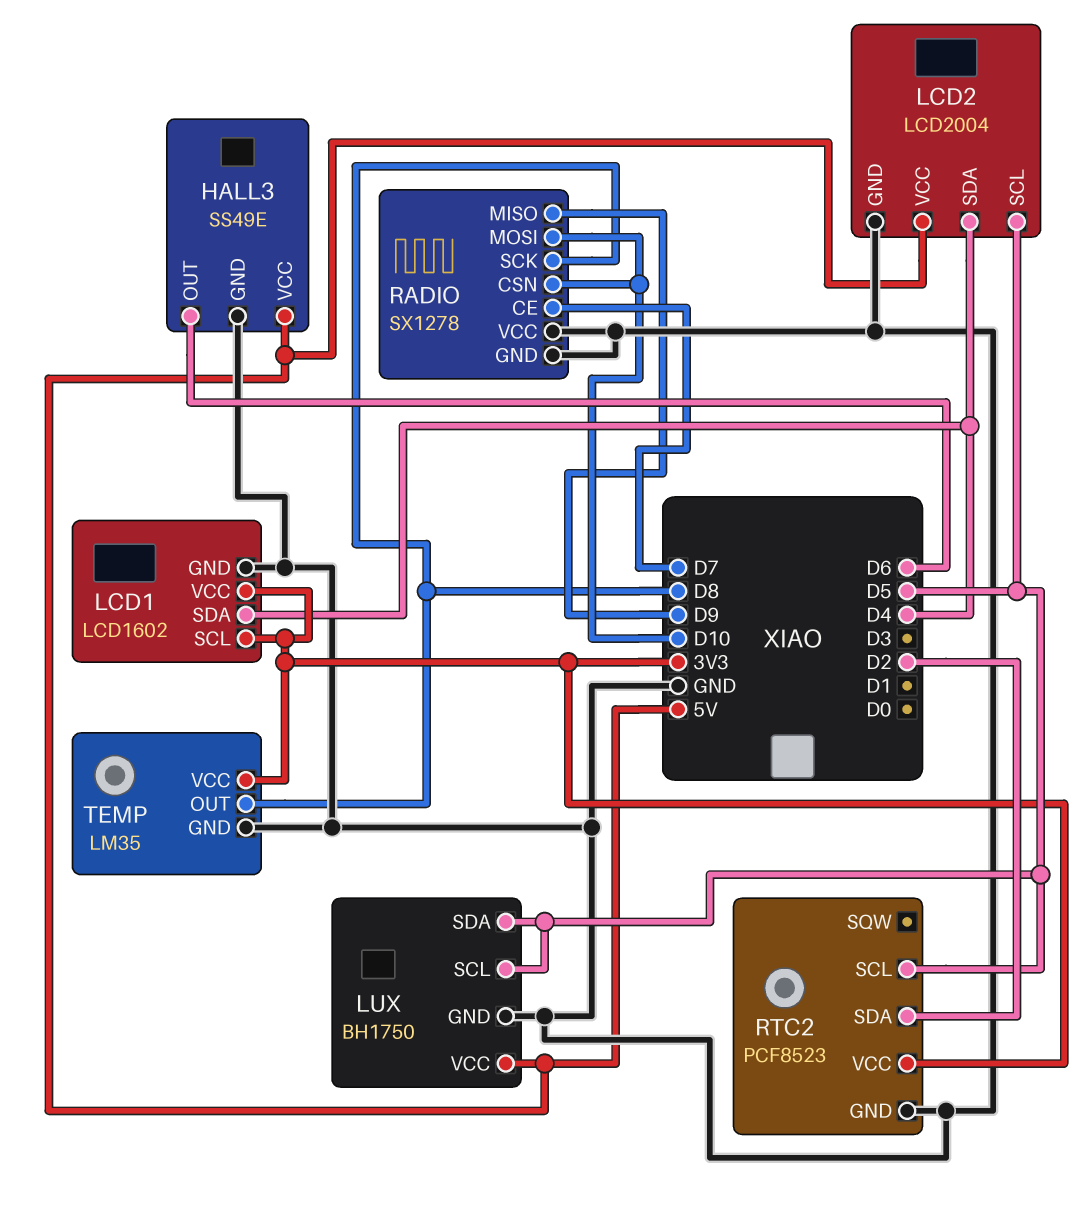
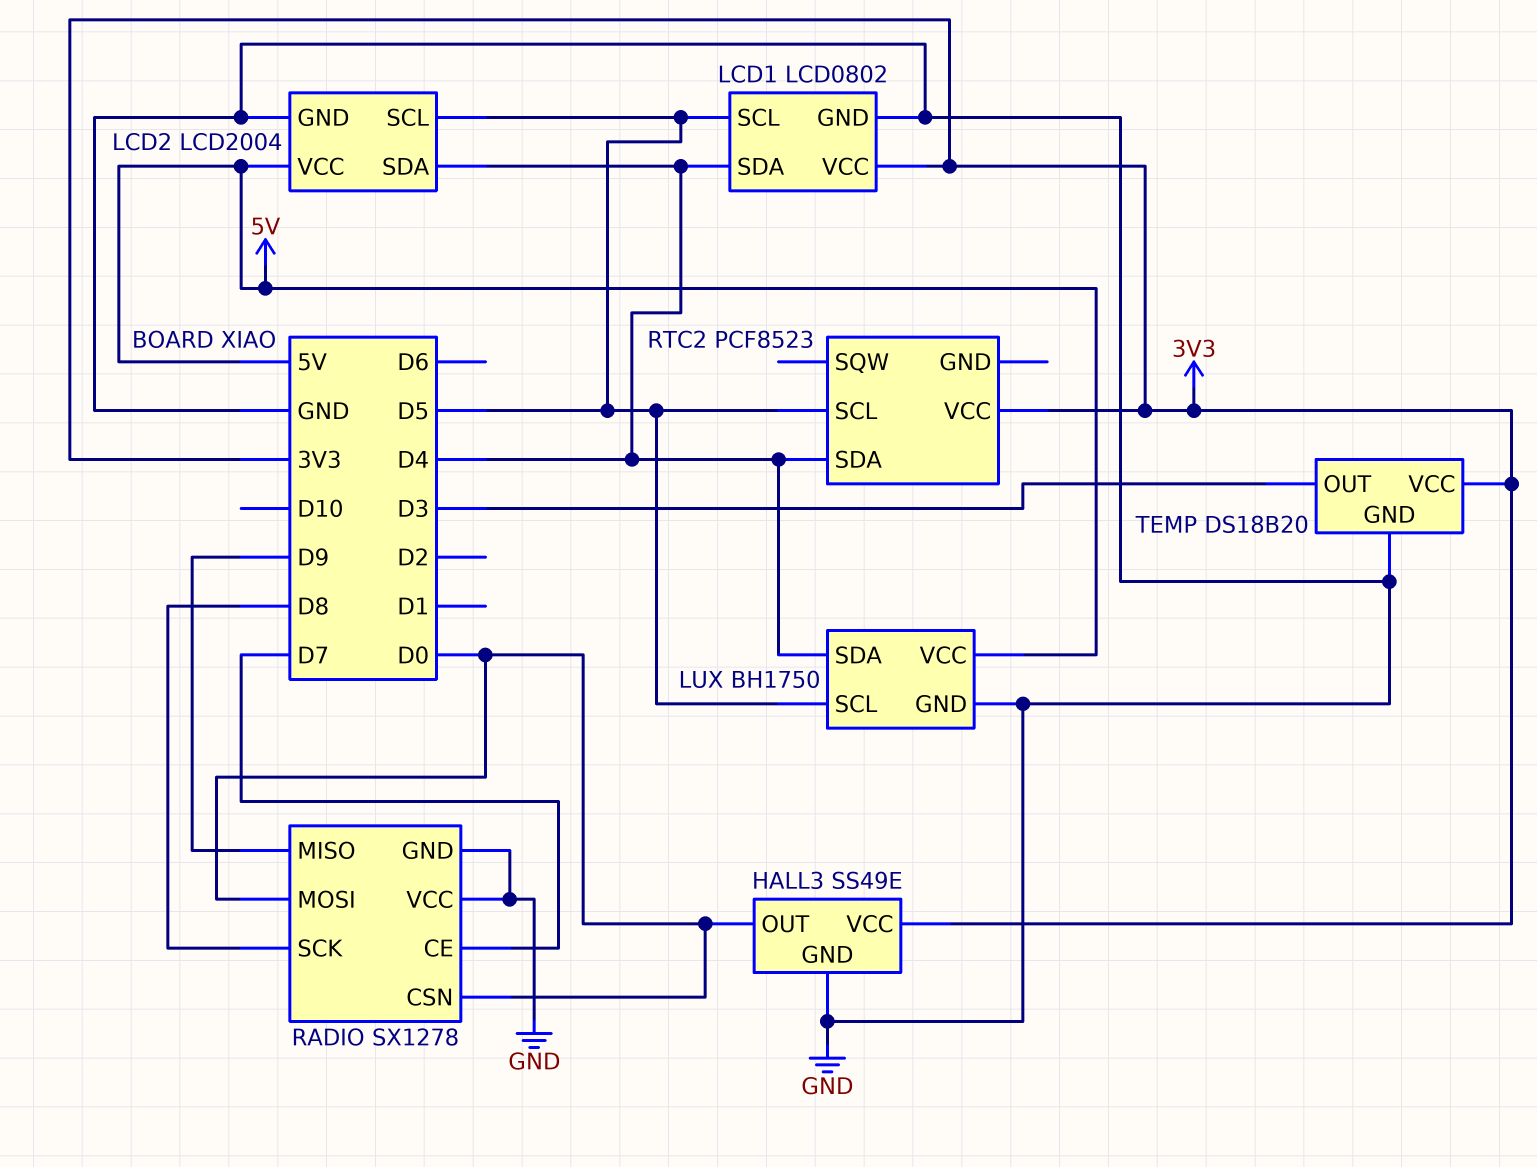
HALL3 pin OUT: D6 -> D0
HALL3 pin VCC: 5V -> 3V3
LCD1: LCD1602 -> LCD0802
LCD1 pin SCL: 3V3 -> D5
LUX pin SDA: D5 -> D4
RADIO pin CSN: D10 -> D0
RADIO pin MOSI: D10 -> D0
RTC2 pin GND: GND -> none
RTC2 pin SDA: D2 -> D4
TEMP: LM35 -> DS18B20
TEMP pin OUT: D8 -> D3

